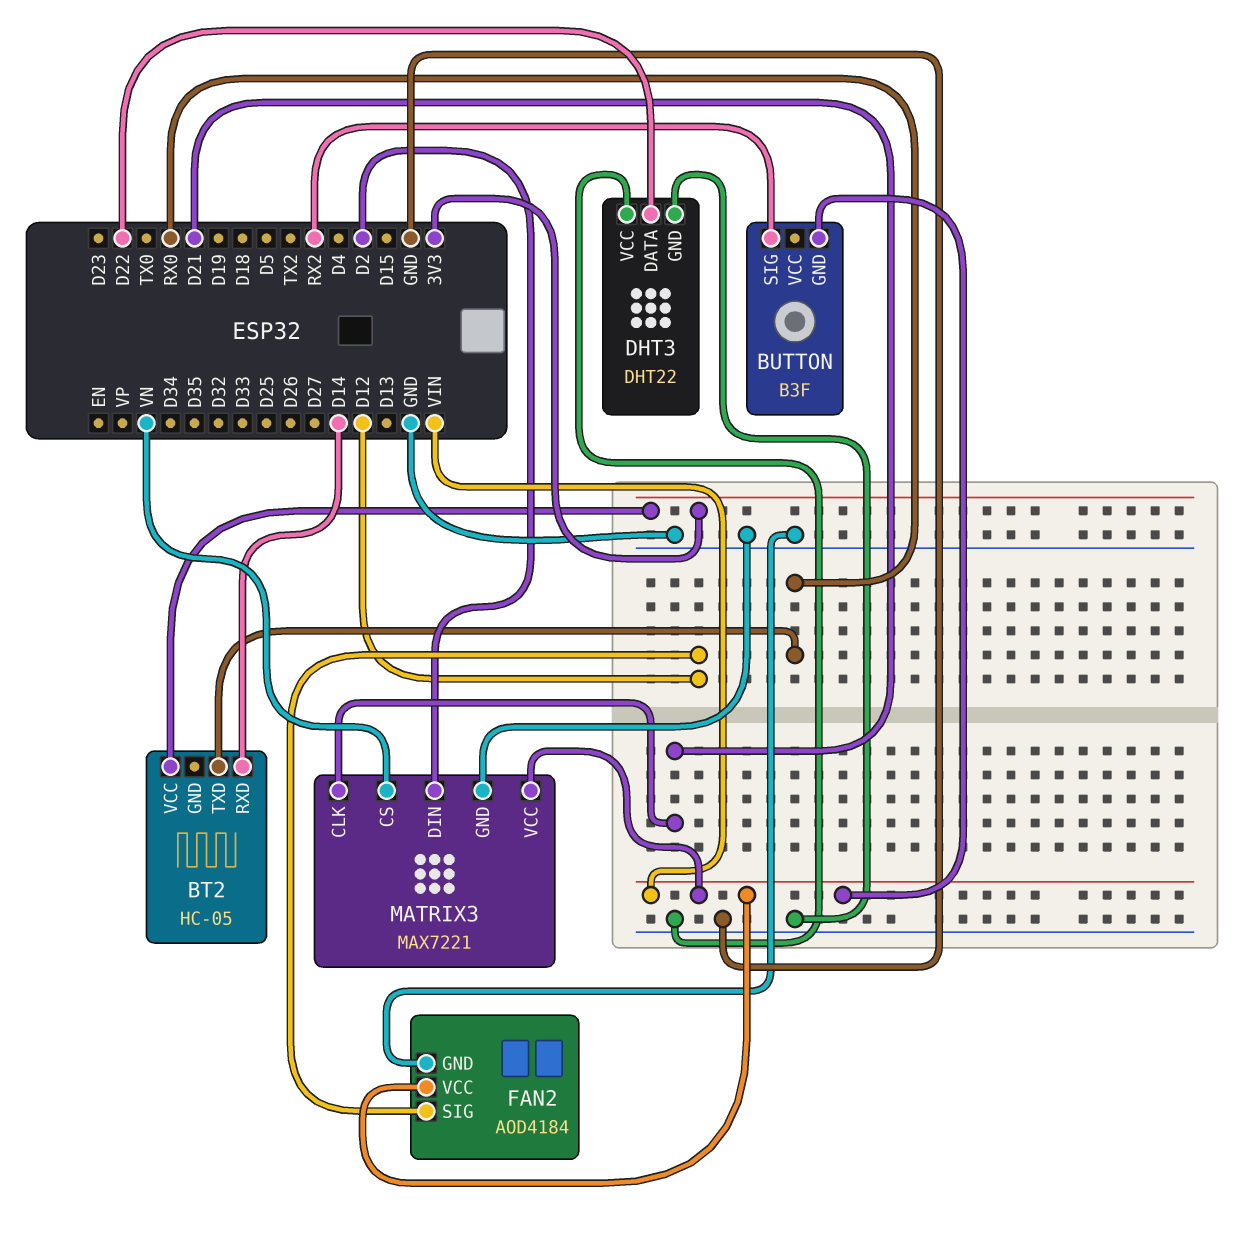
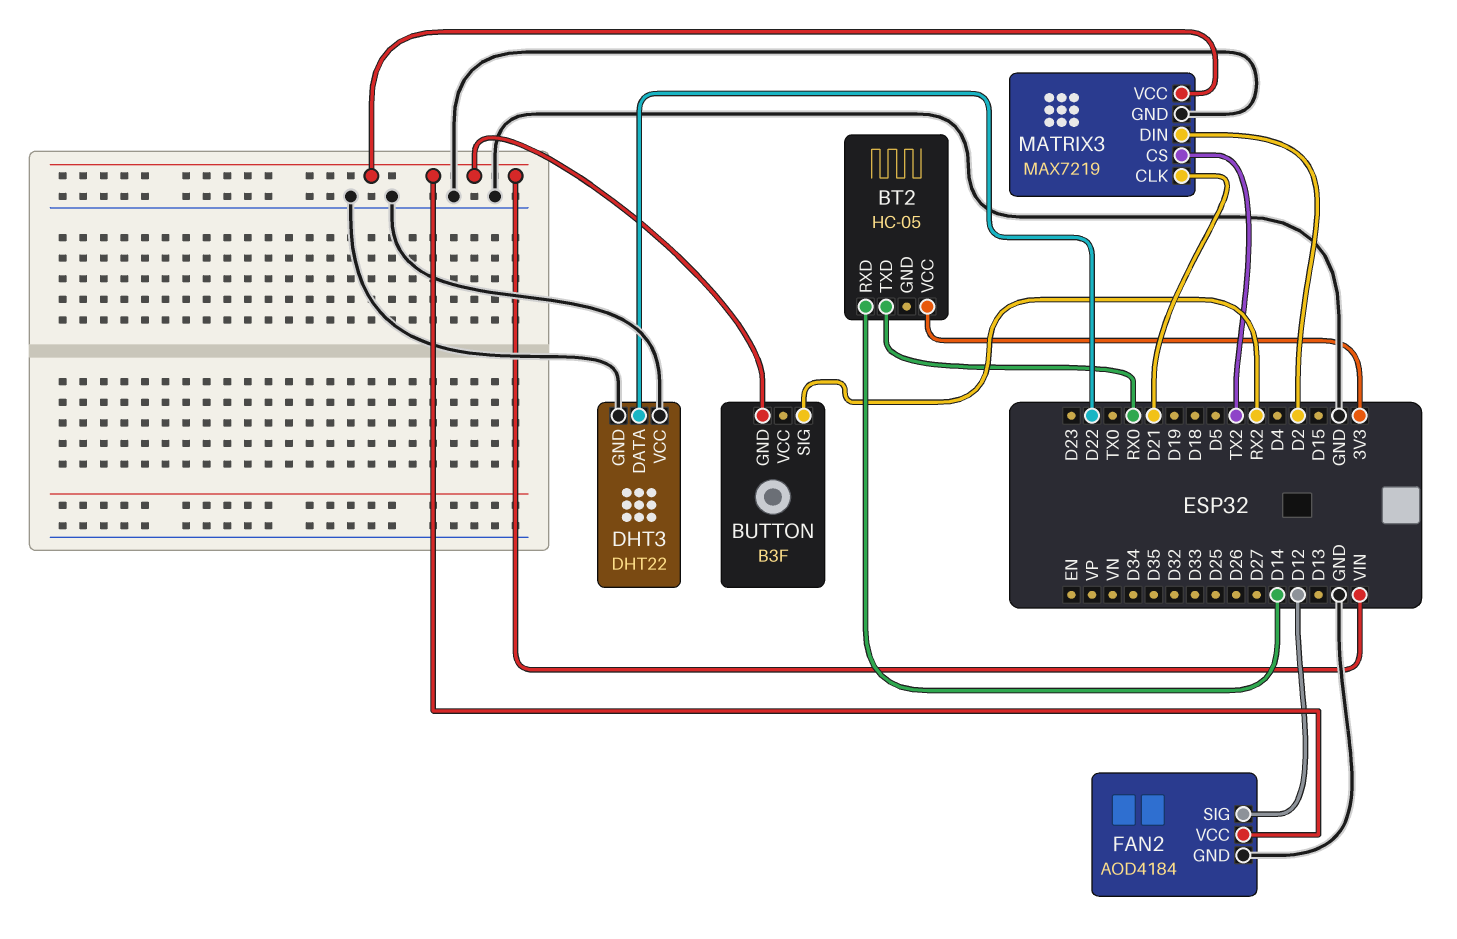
MATRIX3: MAX7221 -> MAX7219
MATRIX3 pin CS: VN -> TX2

